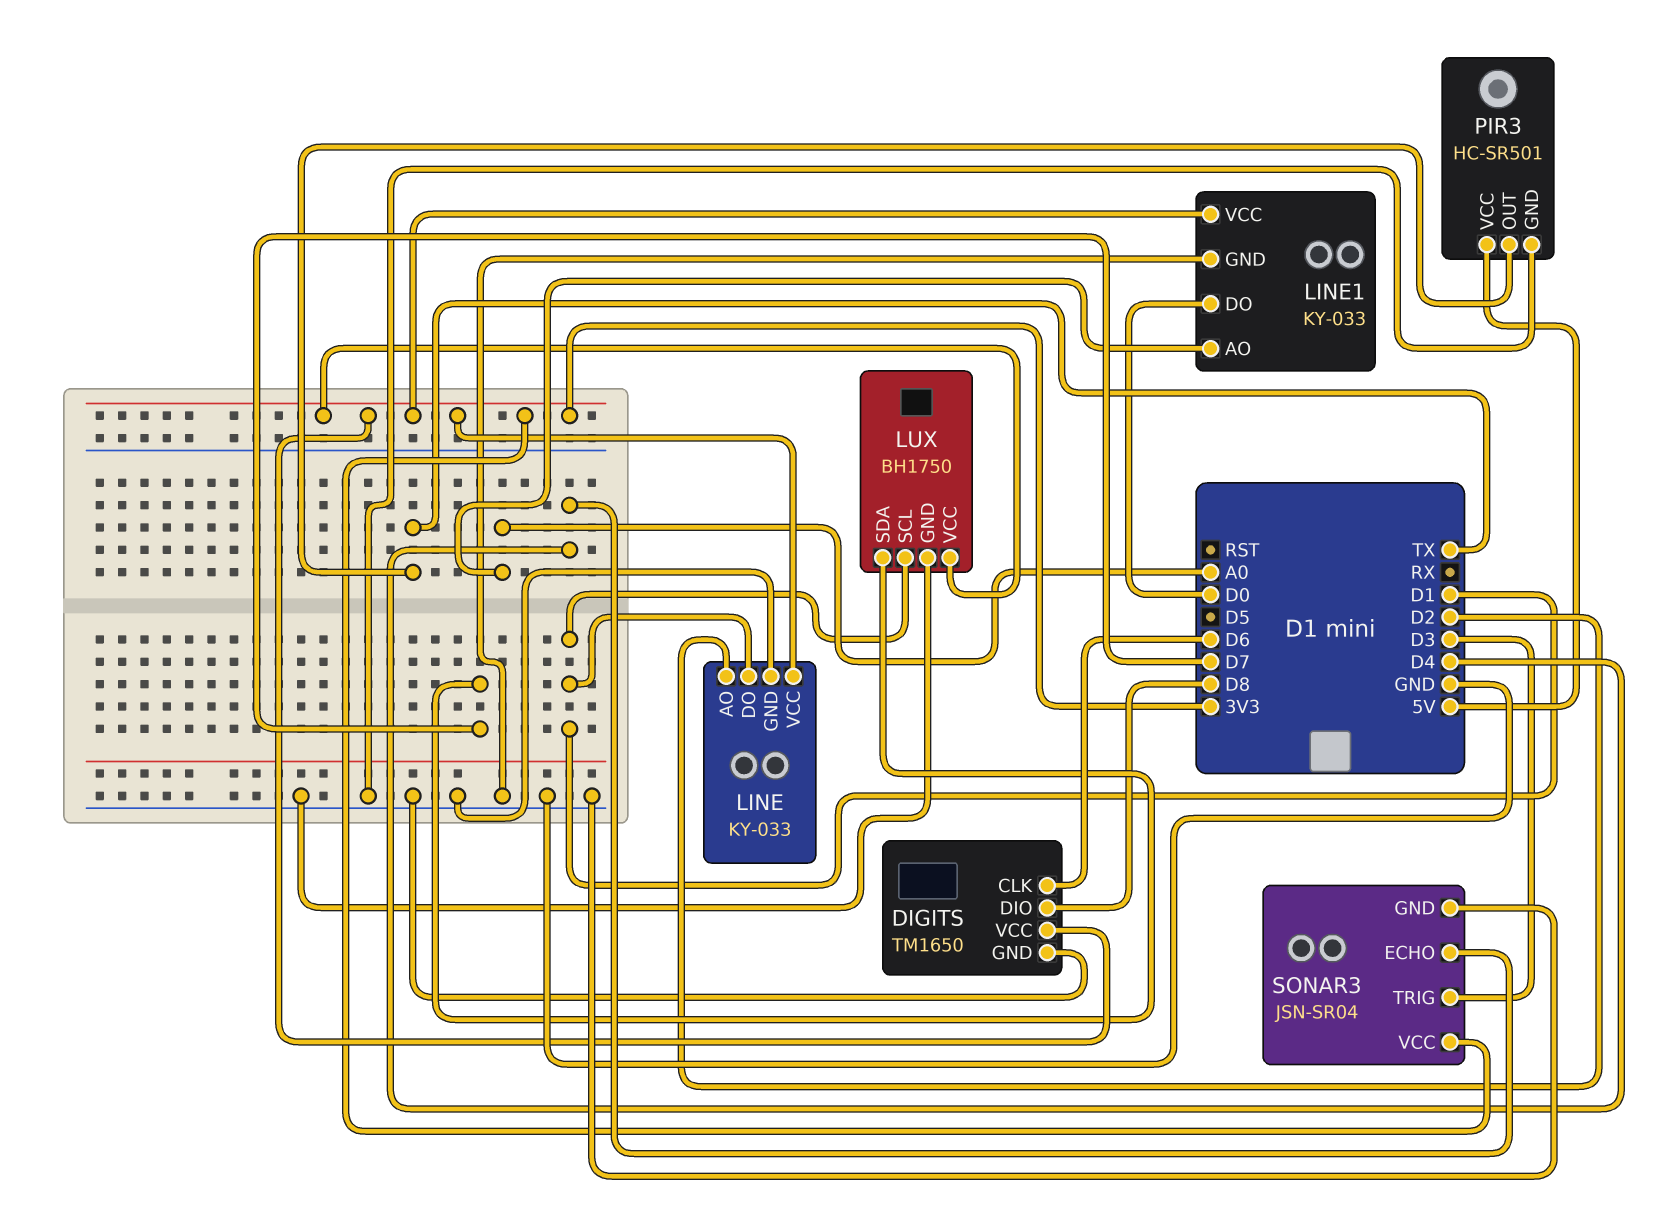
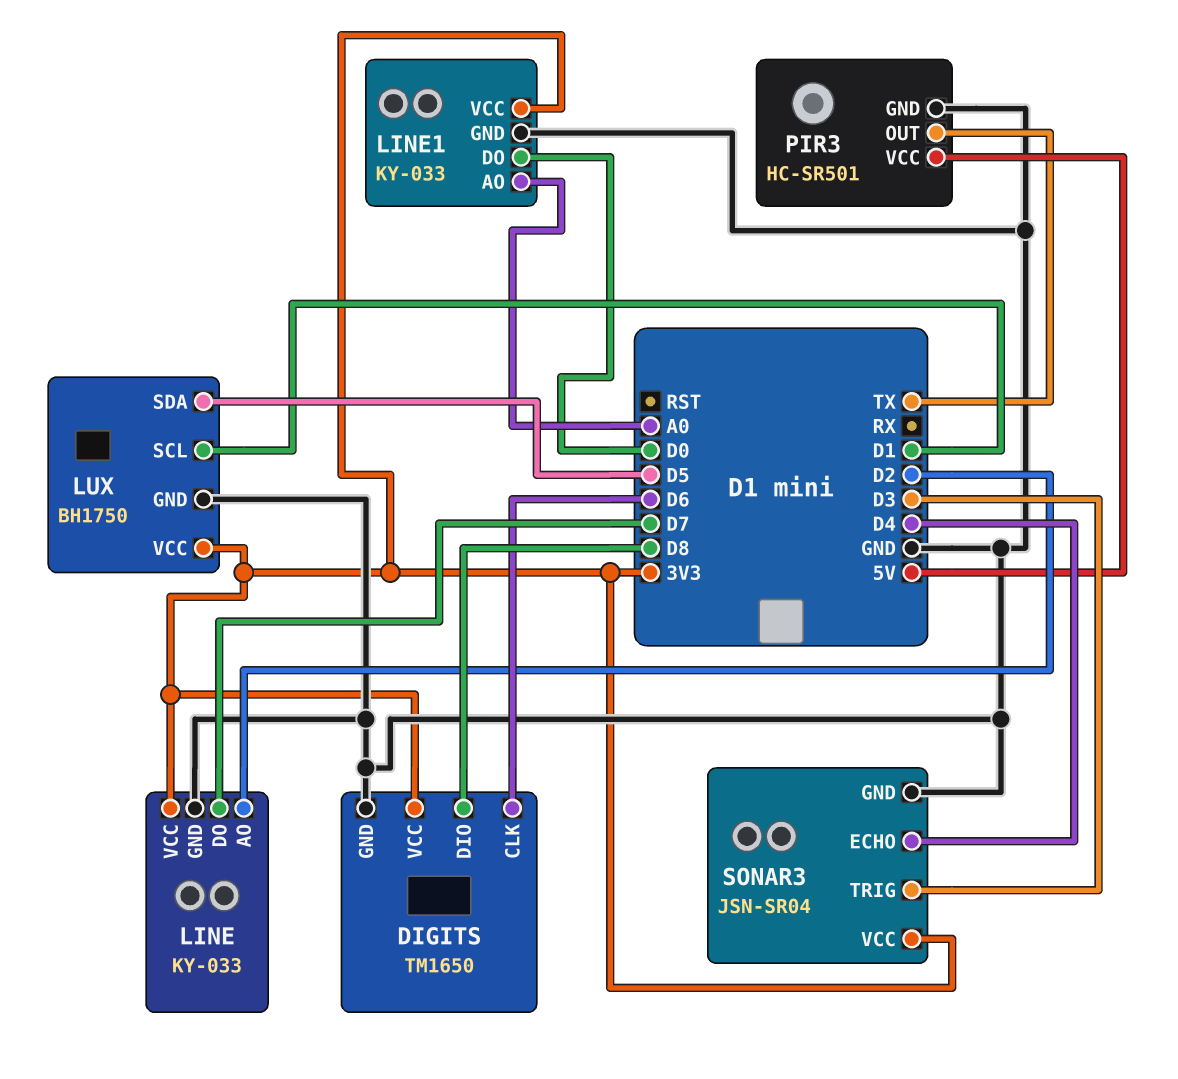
LINE pin DO: D1 -> D7
LUX pin SDA: D7 -> D5

